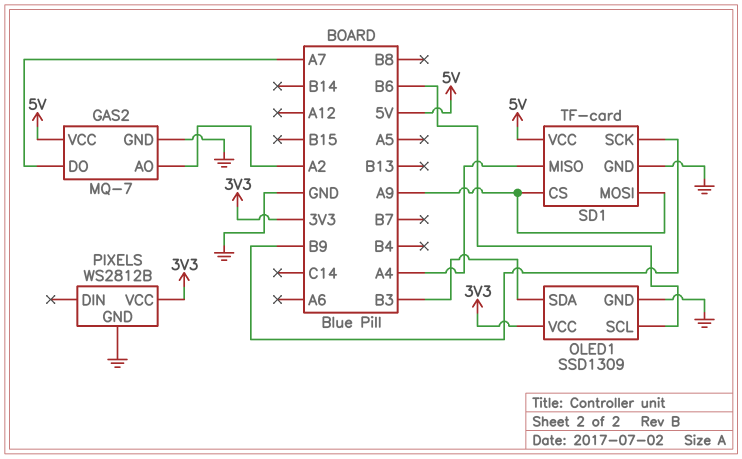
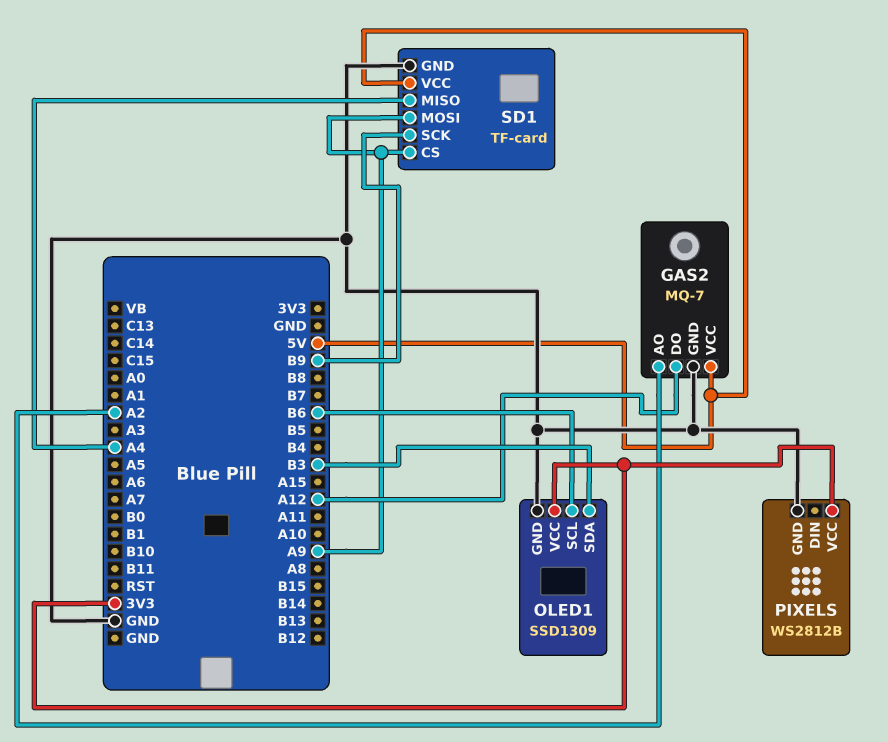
GAS2 pin DO: A7 -> A12

